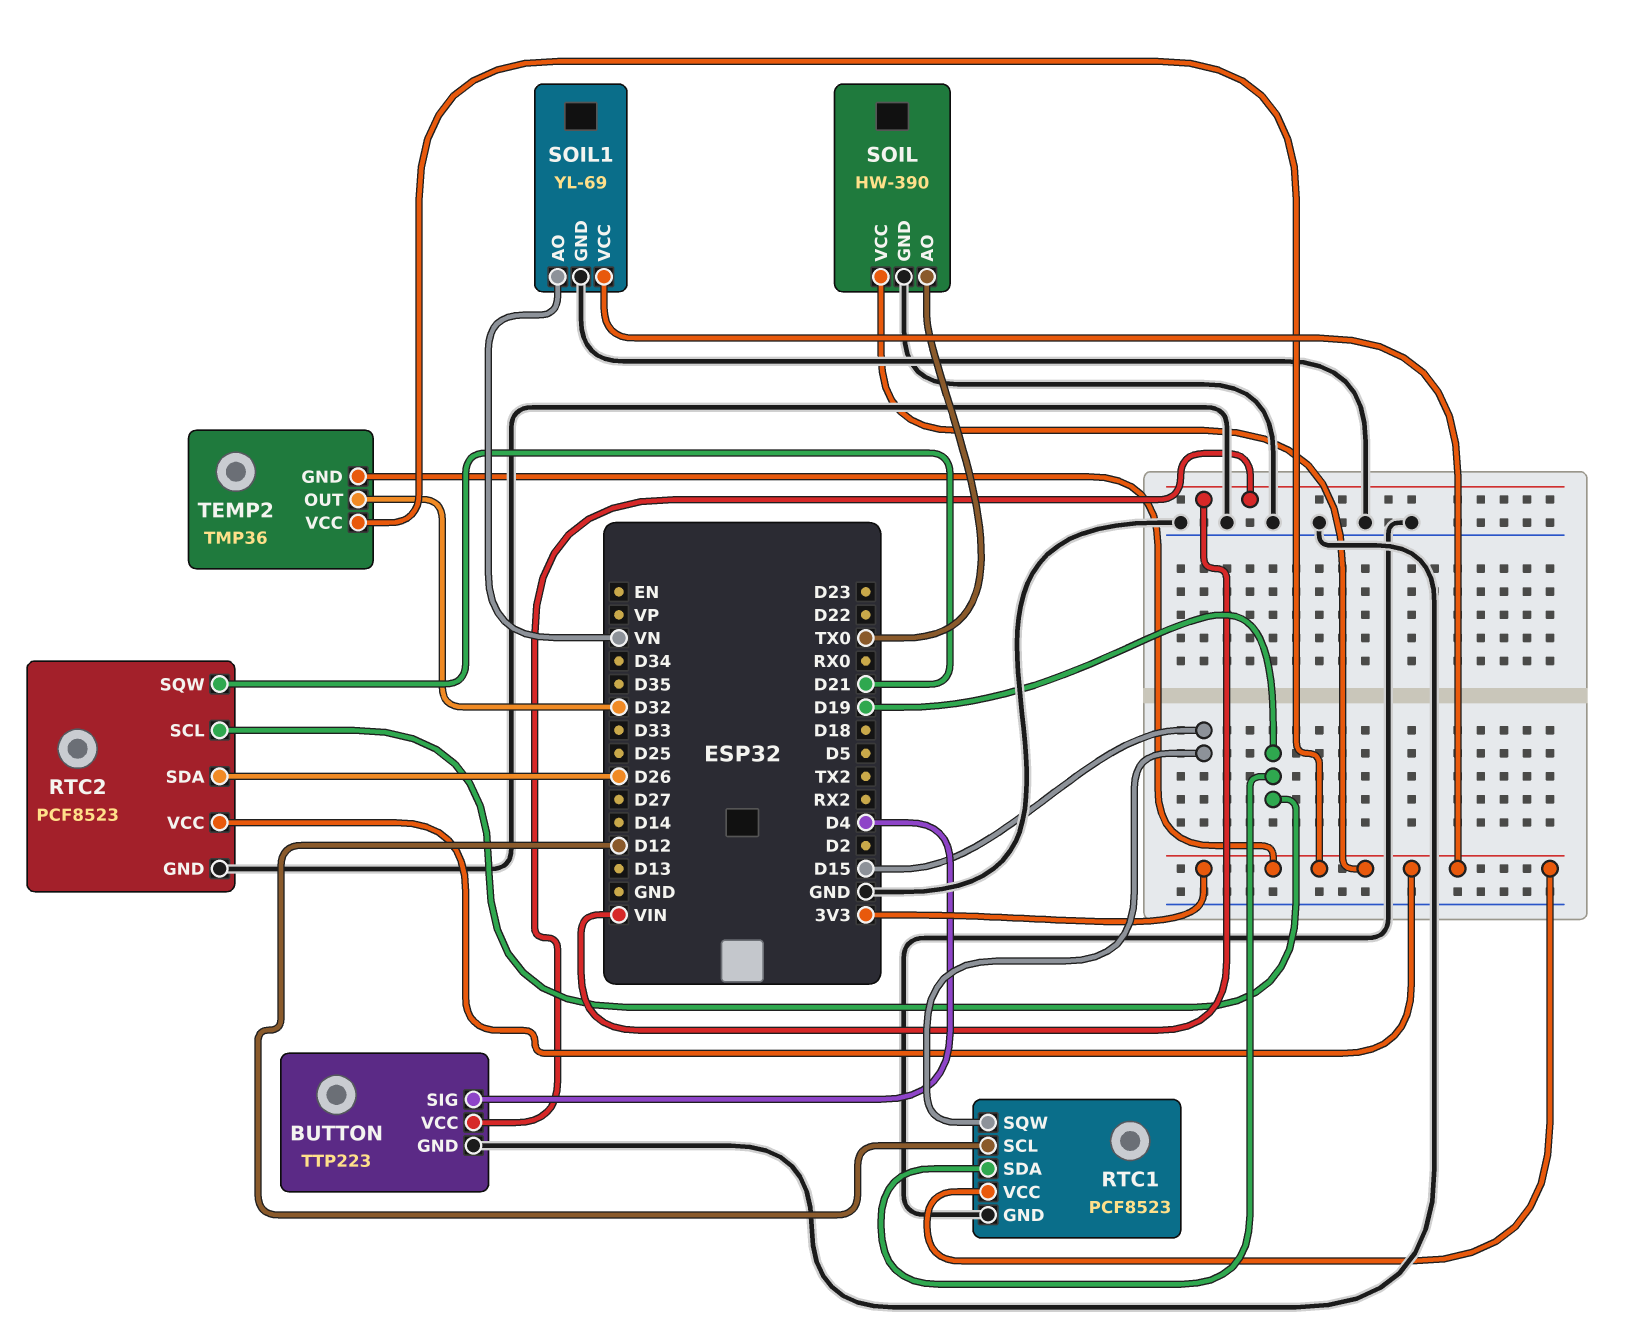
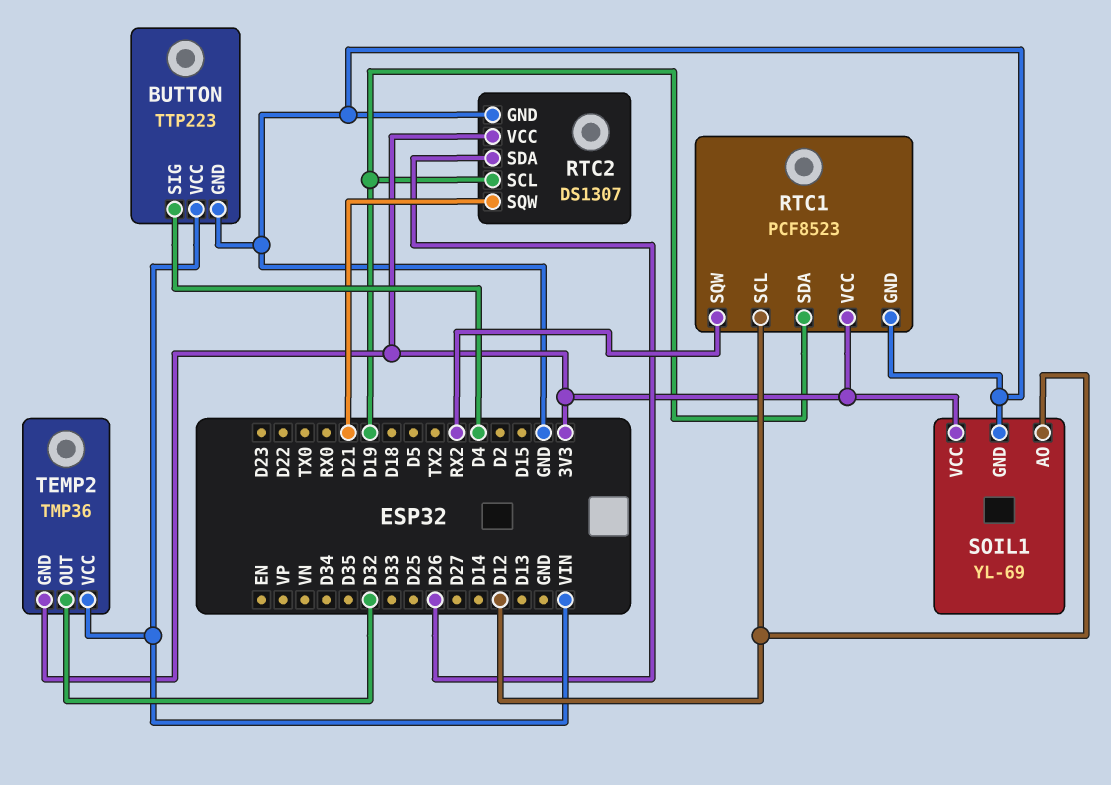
RTC1 pin SQW: D15 -> RX2
RTC2: PCF8523 -> DS1307
SOIL: HW-390 -> none
SOIL pin AO: TX0 -> none
SOIL pin GND: GND -> none
SOIL pin VCC: 3V3 -> none
SOIL1 pin AO: VN -> D12
TEMP2 pin VCC: 3V3 -> VIN

